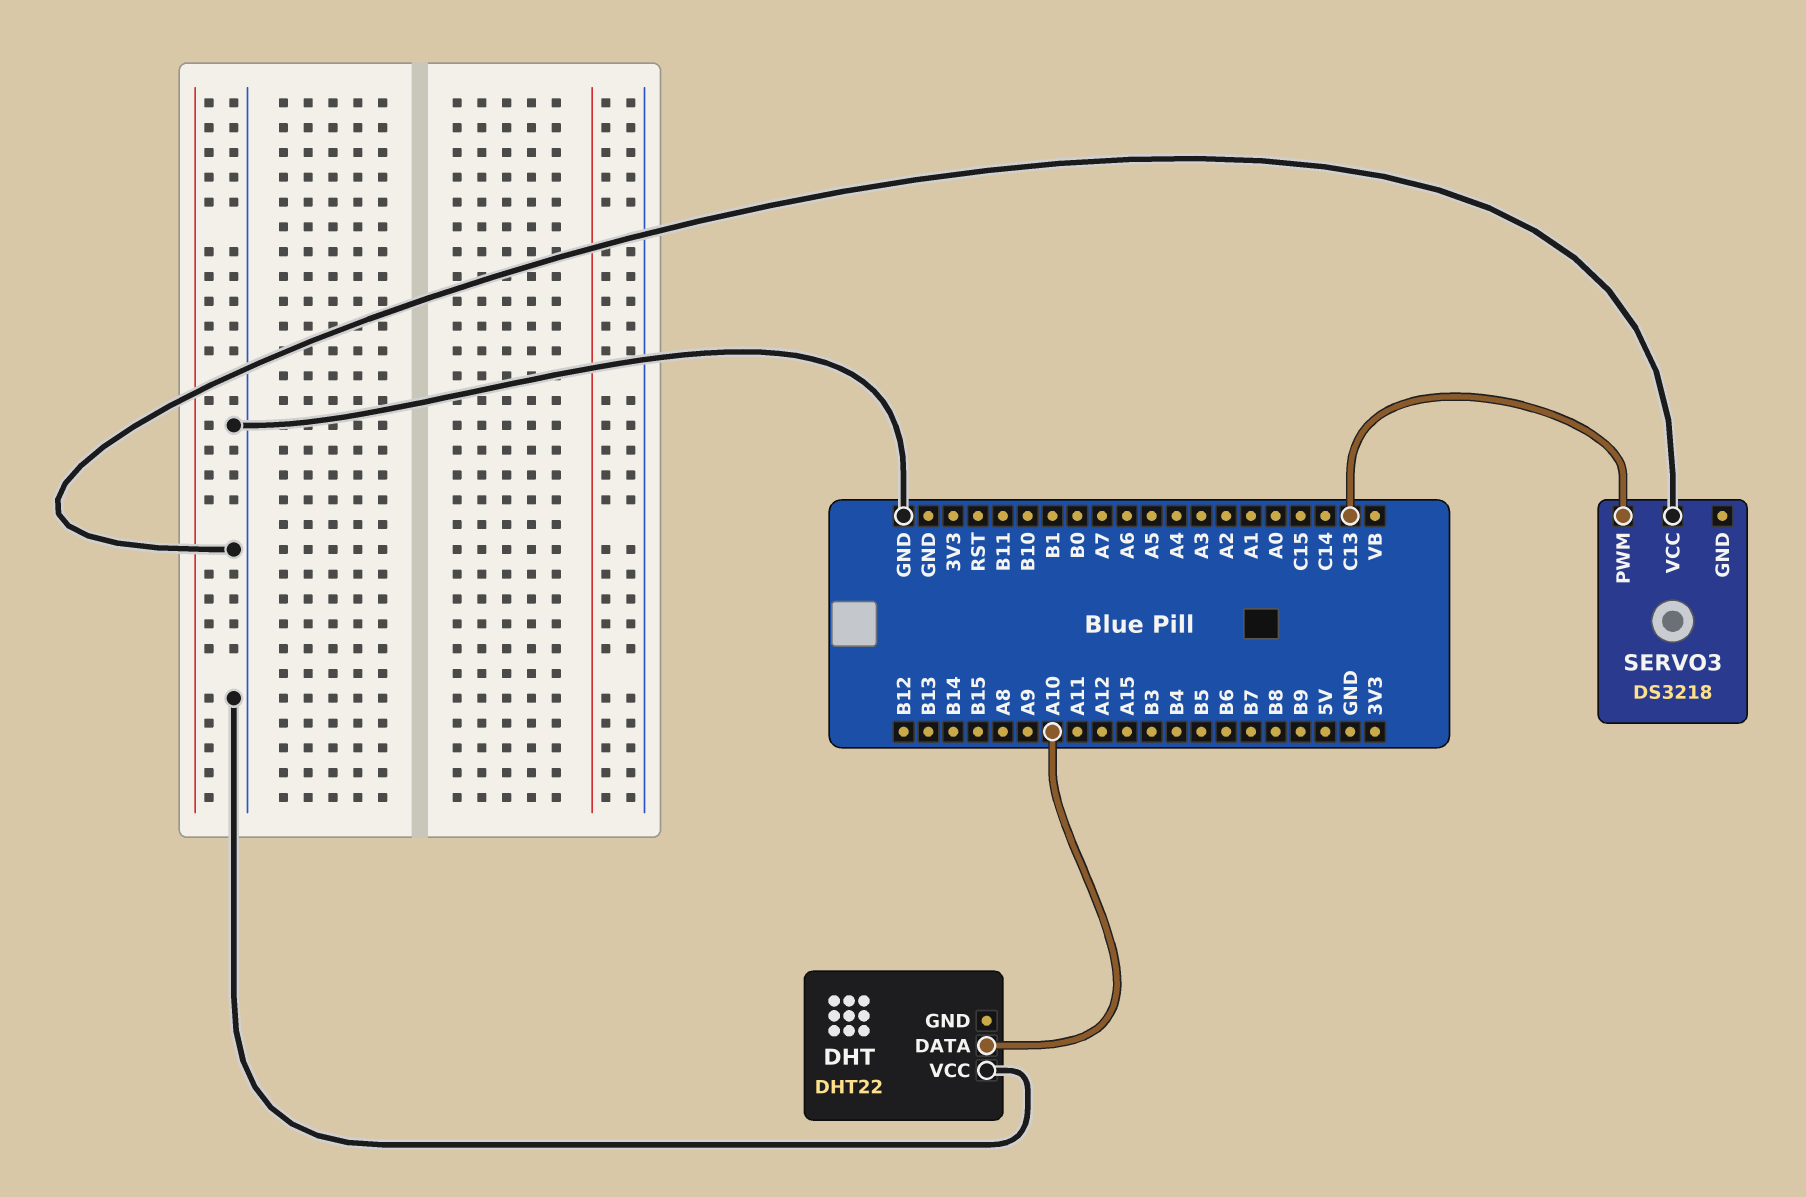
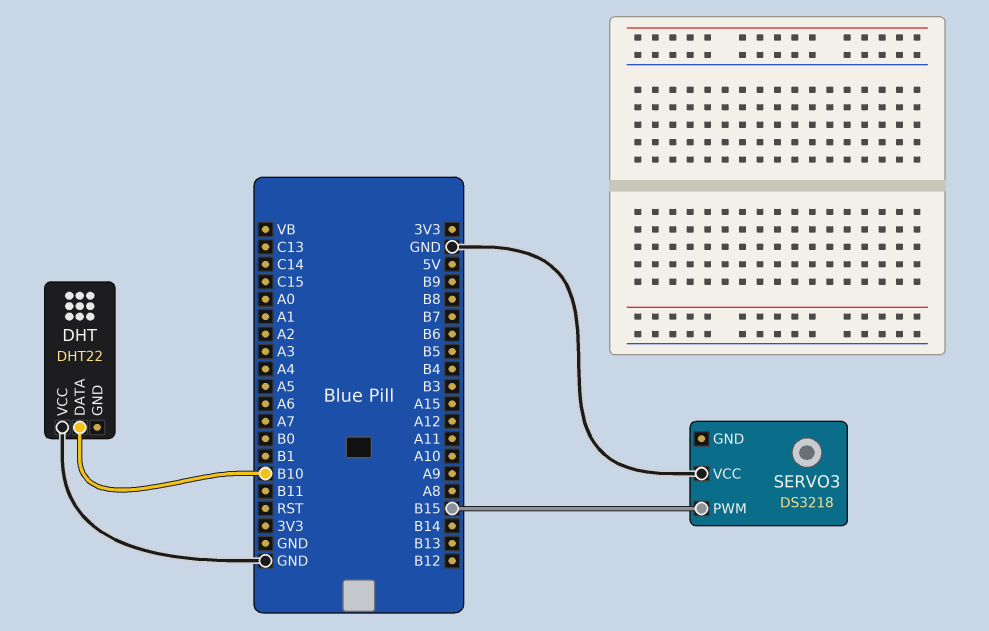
DHT pin DATA: A10 -> B10
SERVO3 pin PWM: C13 -> B15

